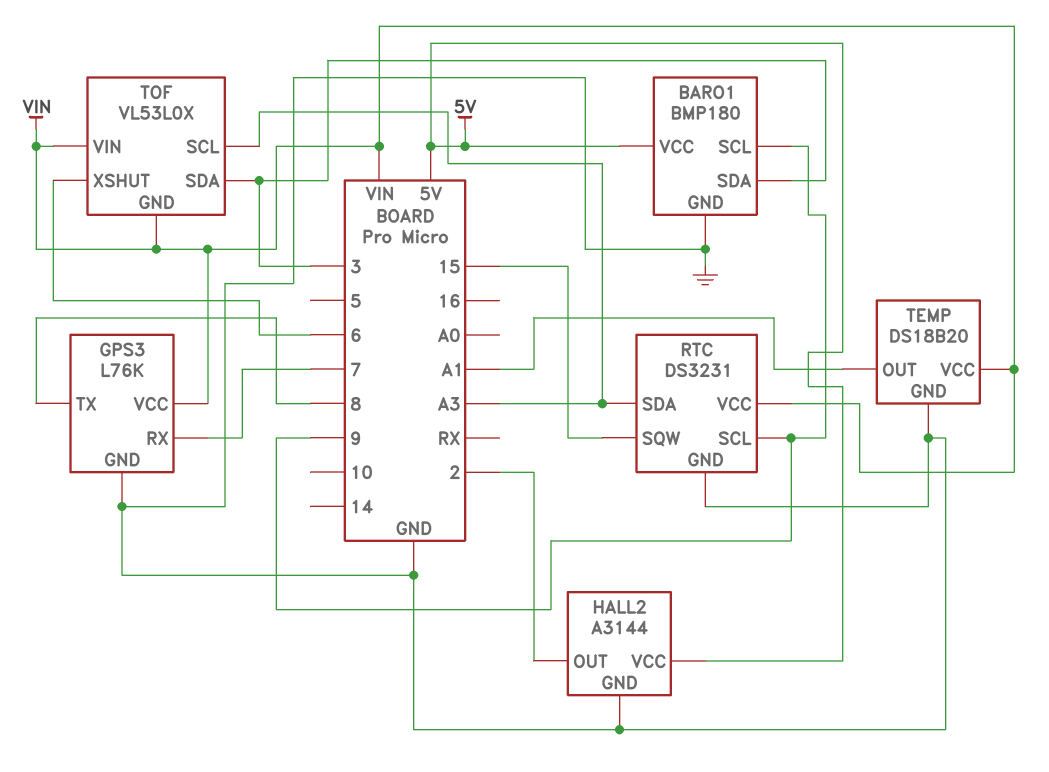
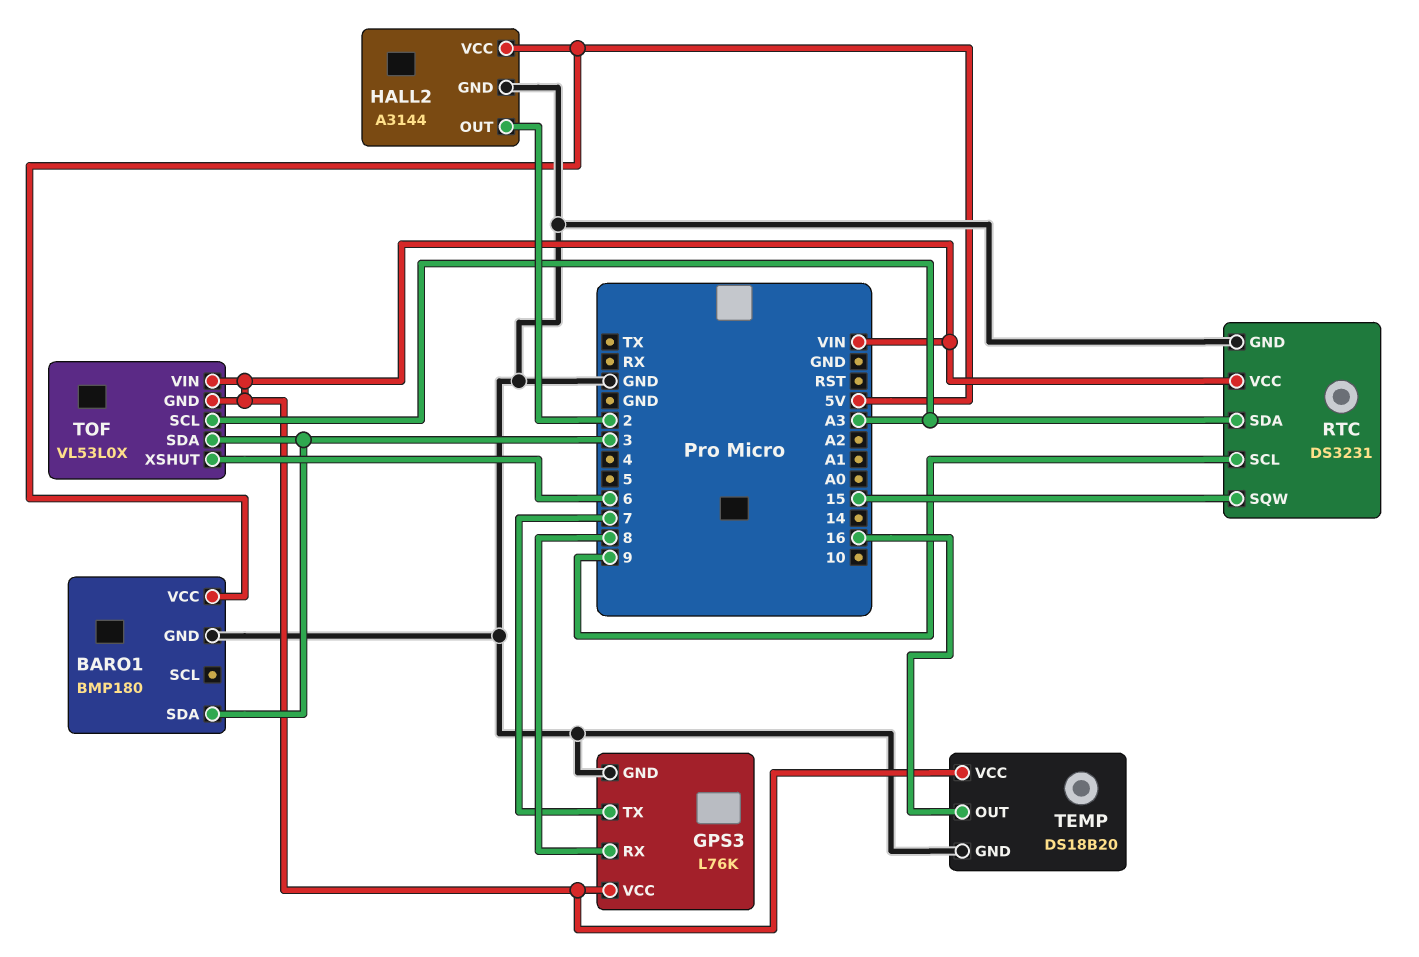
BARO1 pin SCL: 9 -> none
GPS3 pin RX: 7 -> 8
GPS3 pin TX: 8 -> 7
TEMP pin OUT: A1 -> 16

